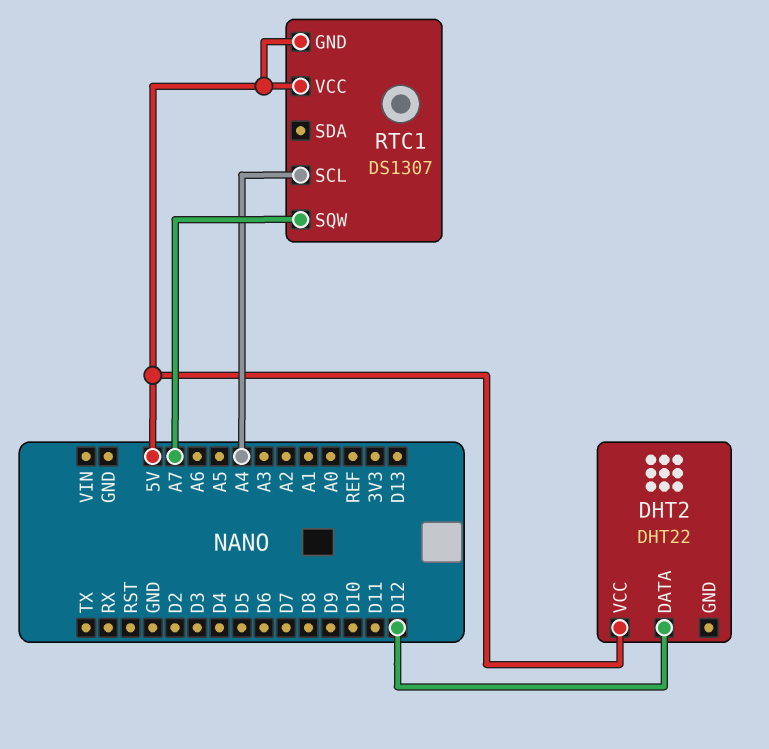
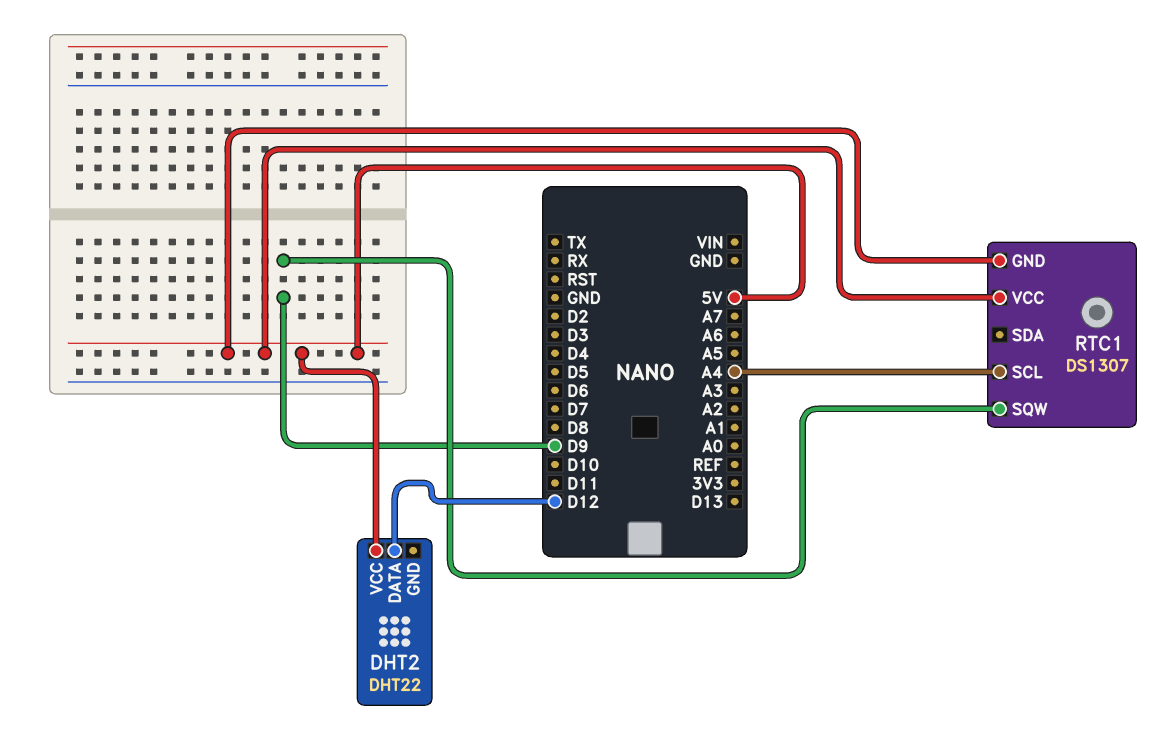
RTC1 pin SQW: A7 -> D9

